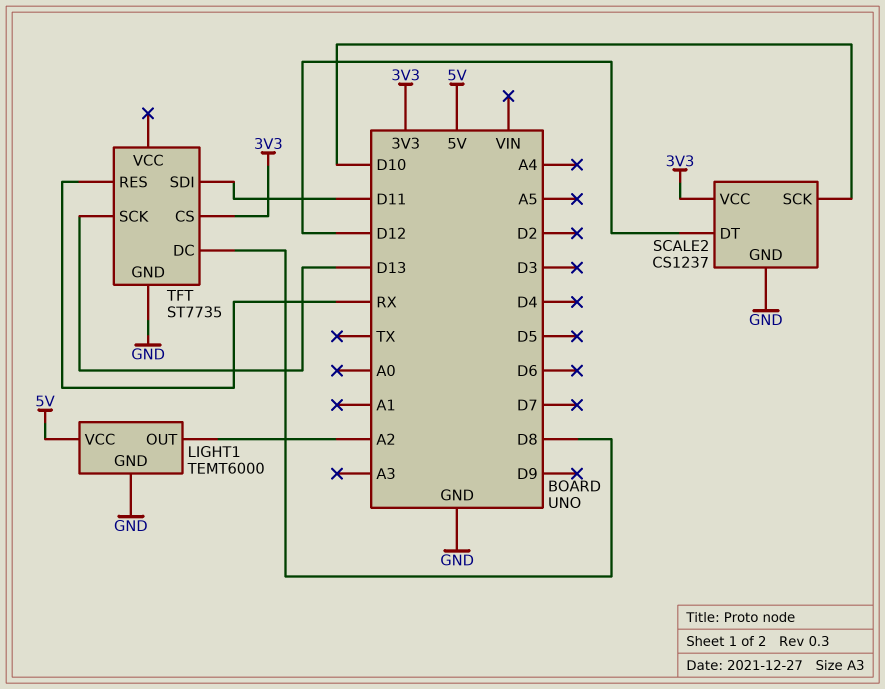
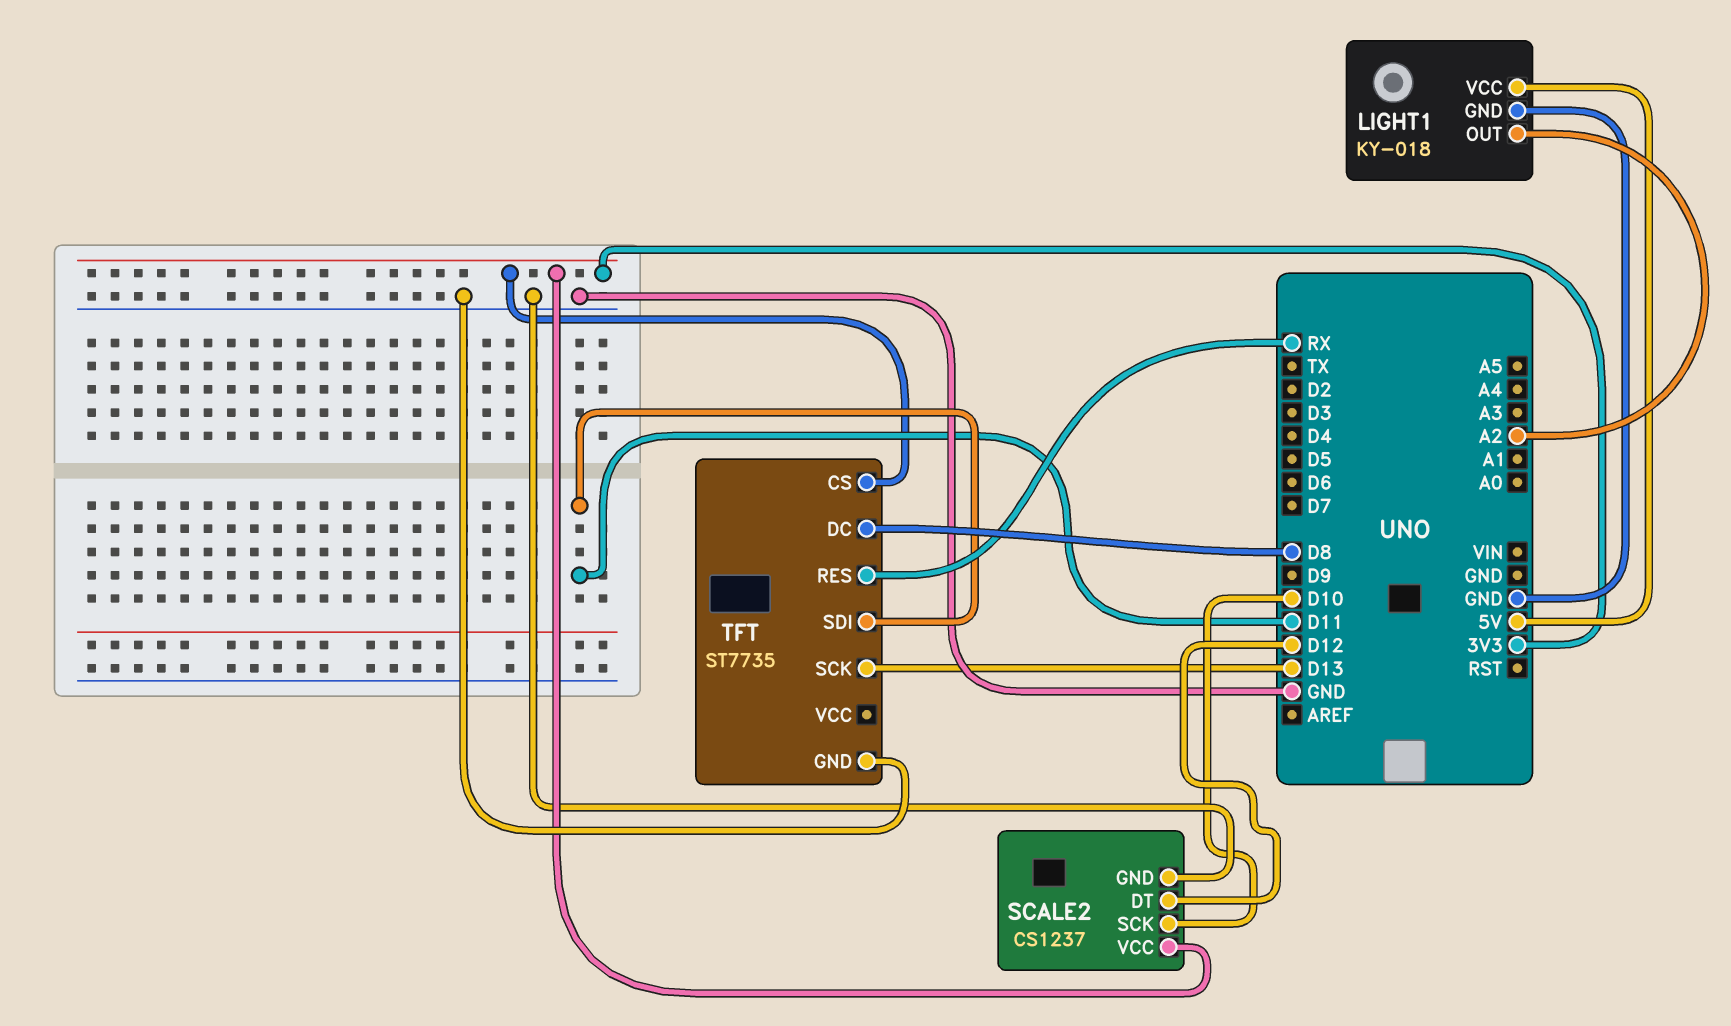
LIGHT1: TEMT6000 -> KY-018

